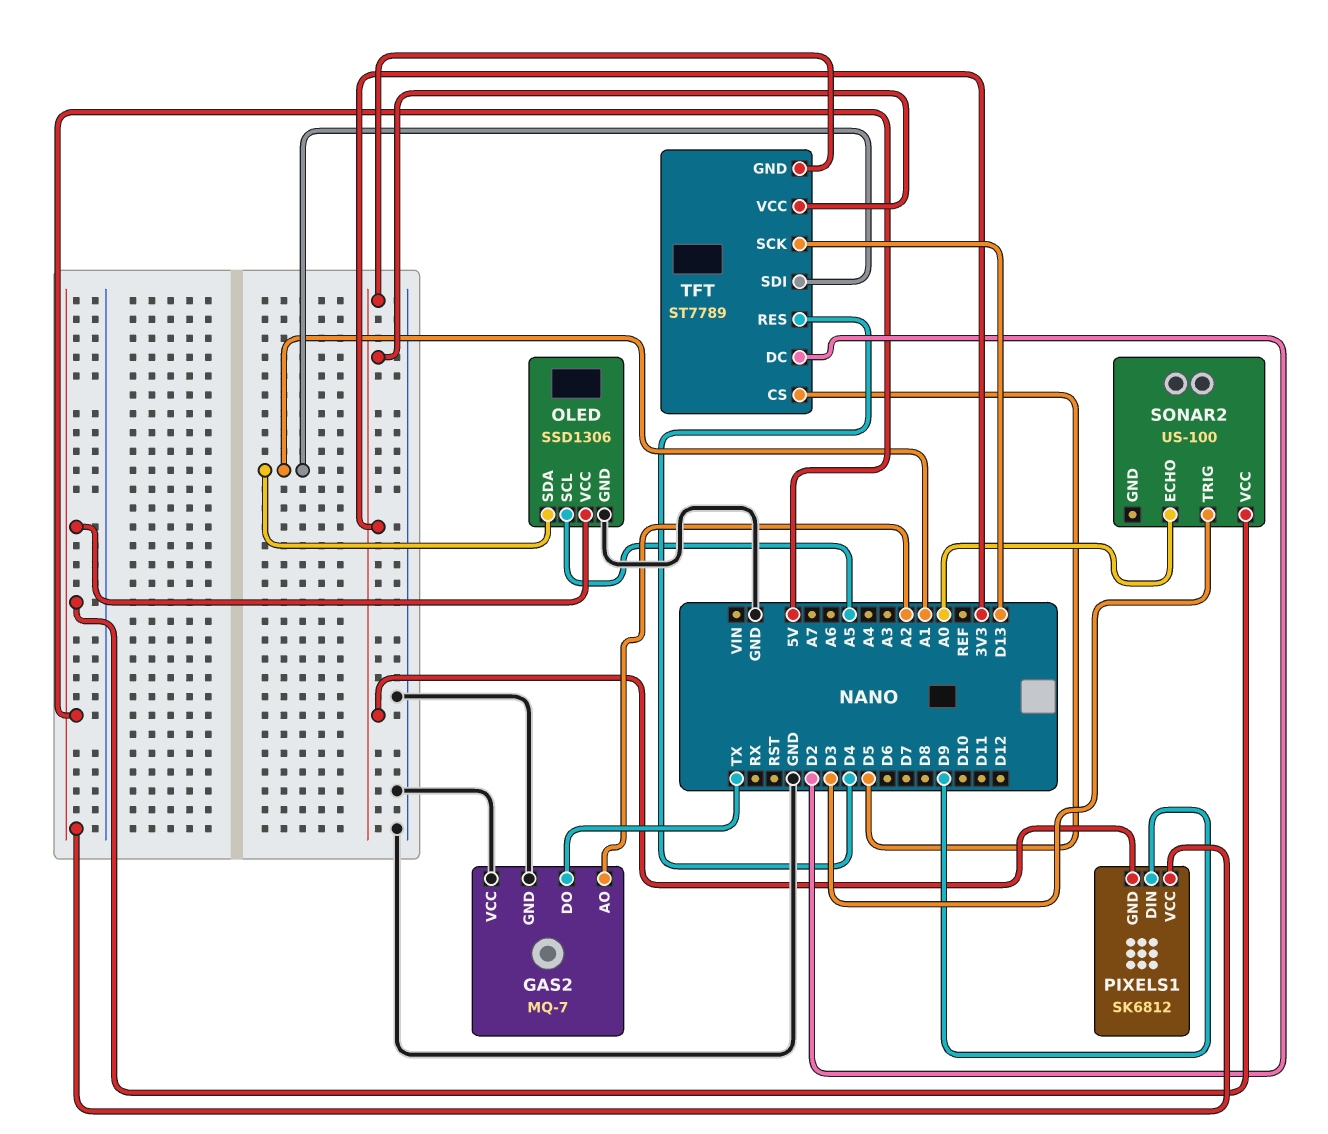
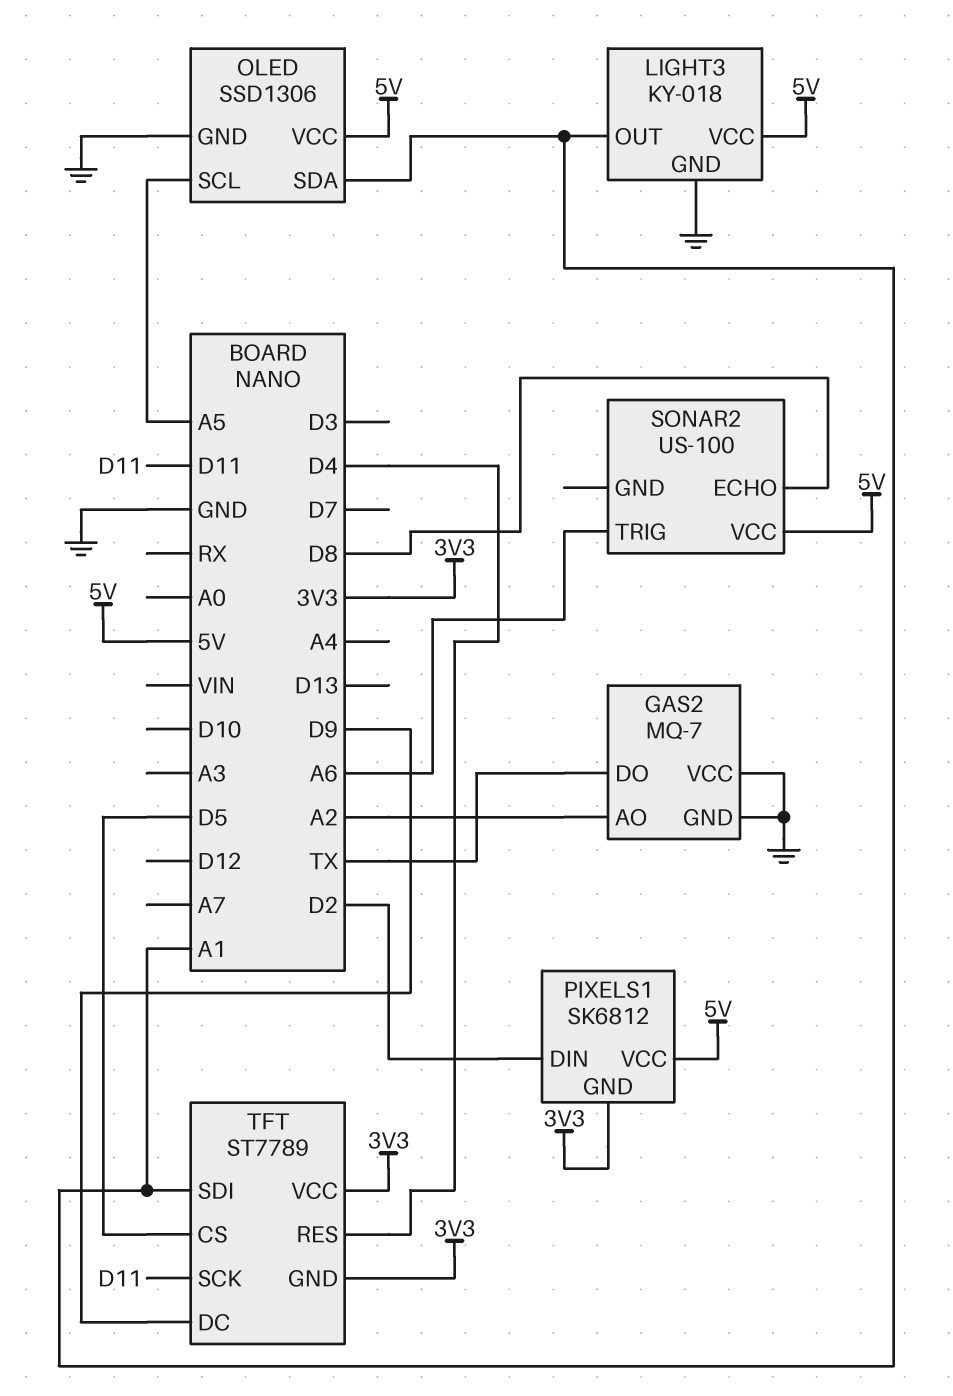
LIGHT3: none -> KY-018
LIGHT3 pin GND: none -> GND
LIGHT3 pin OUT: none -> A1
LIGHT3 pin VCC: none -> 5V
PIXELS1 pin DIN: D9 -> D2
SONAR2 pin ECHO: A0 -> D8
SONAR2 pin TRIG: D3 -> A6
TFT pin DC: D2 -> D9
TFT pin SCK: D13 -> D11

